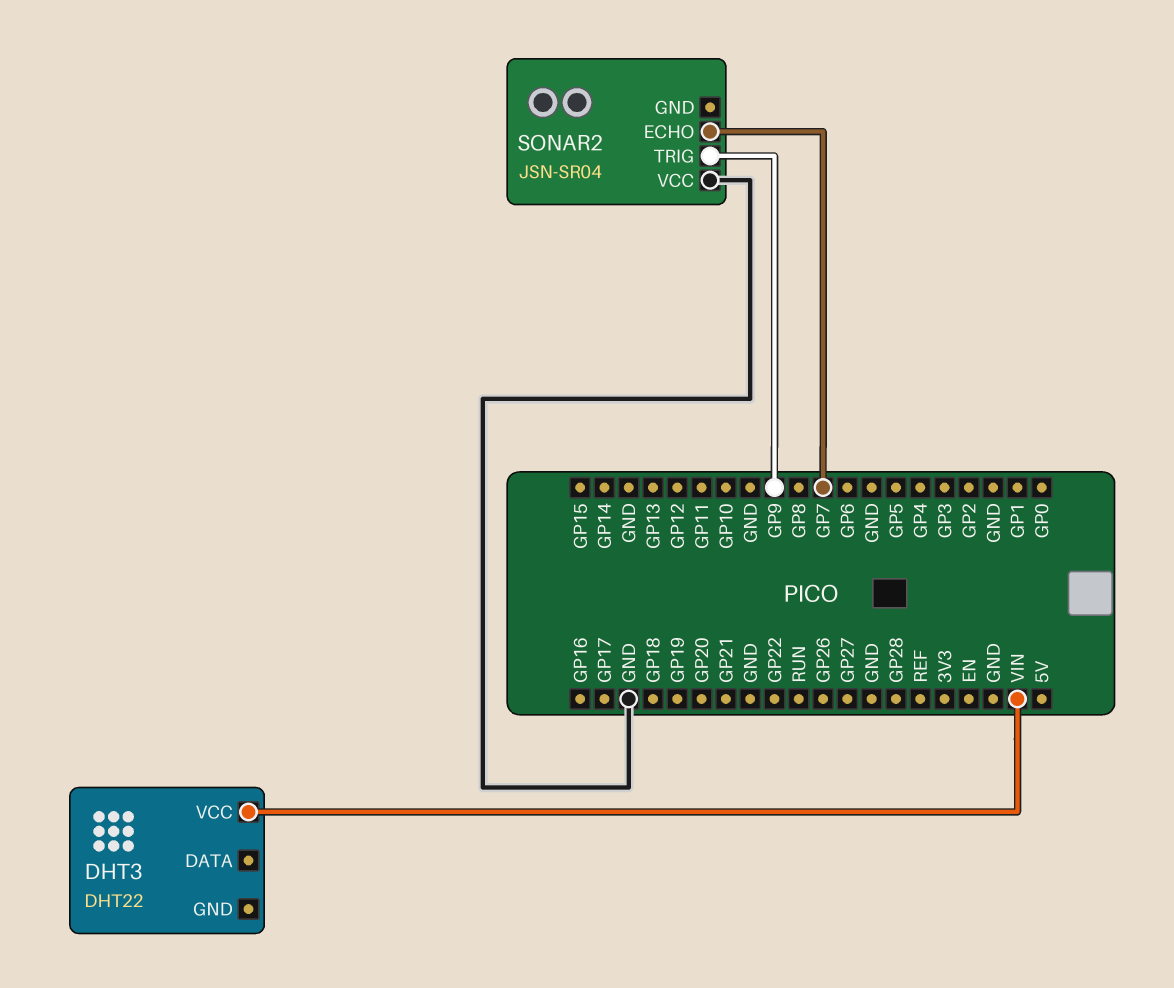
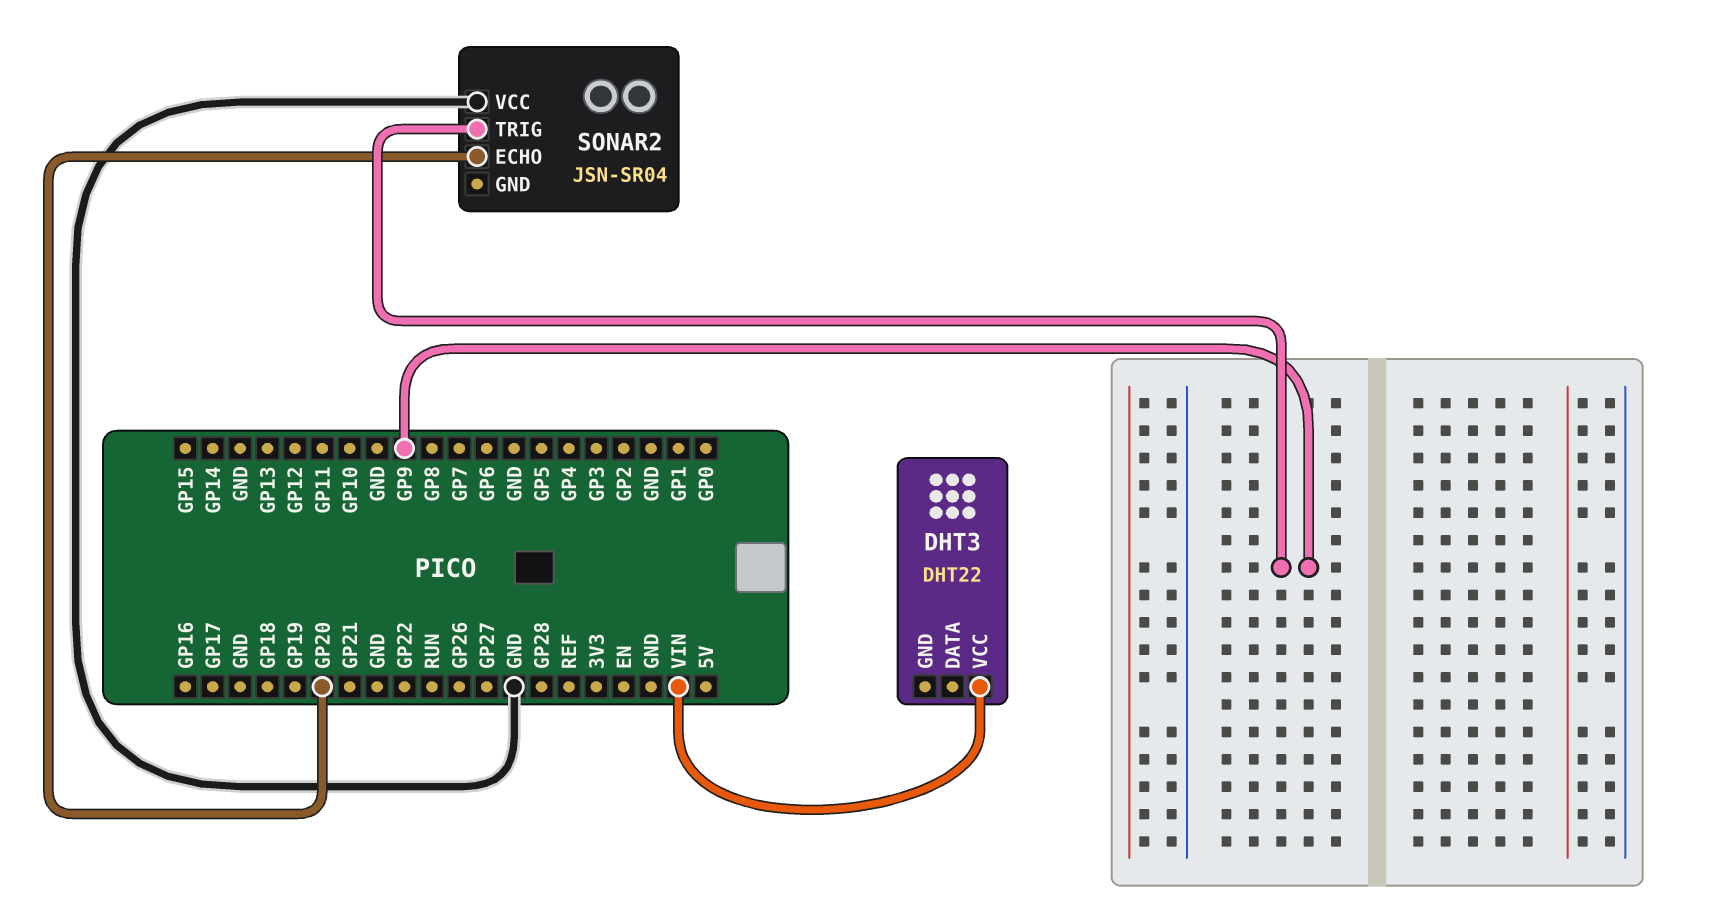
SONAR2 pin ECHO: GP7 -> GP20

